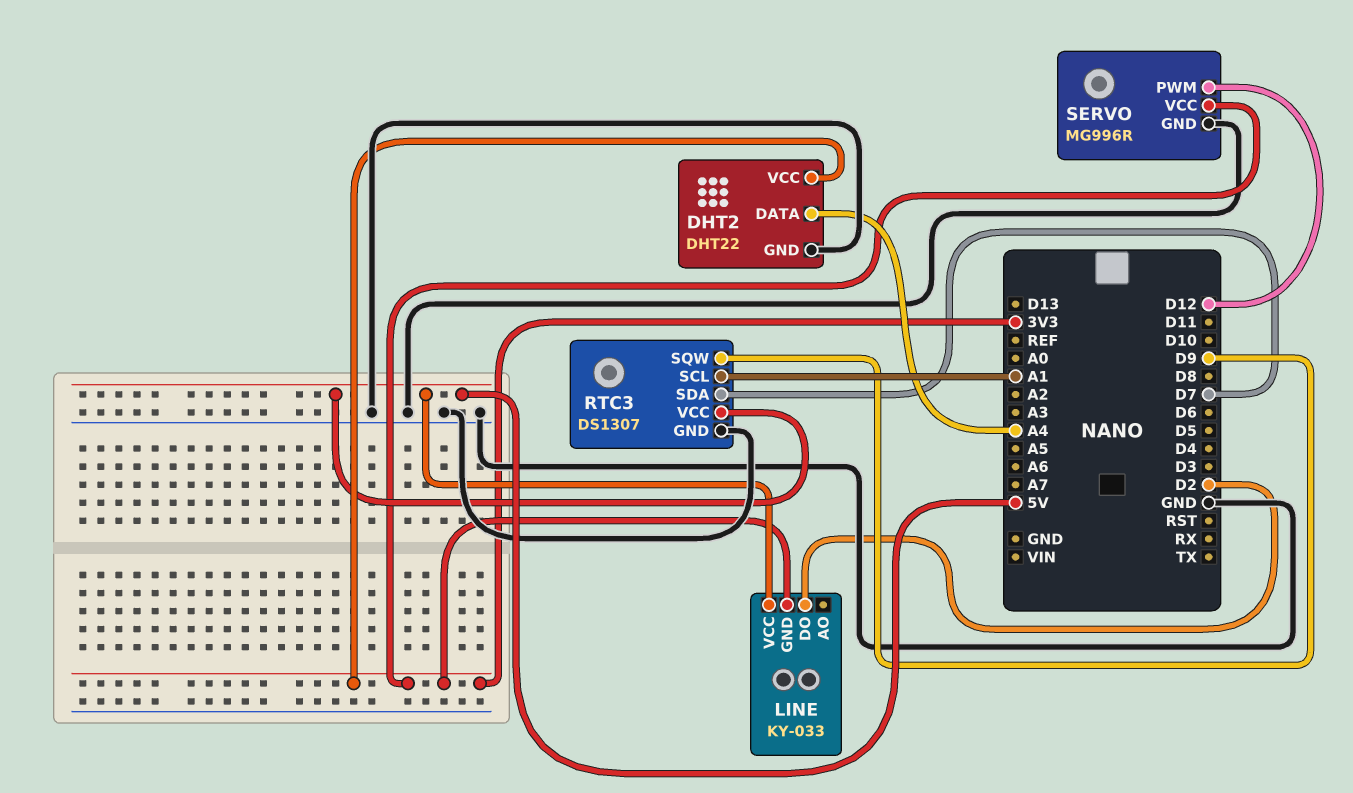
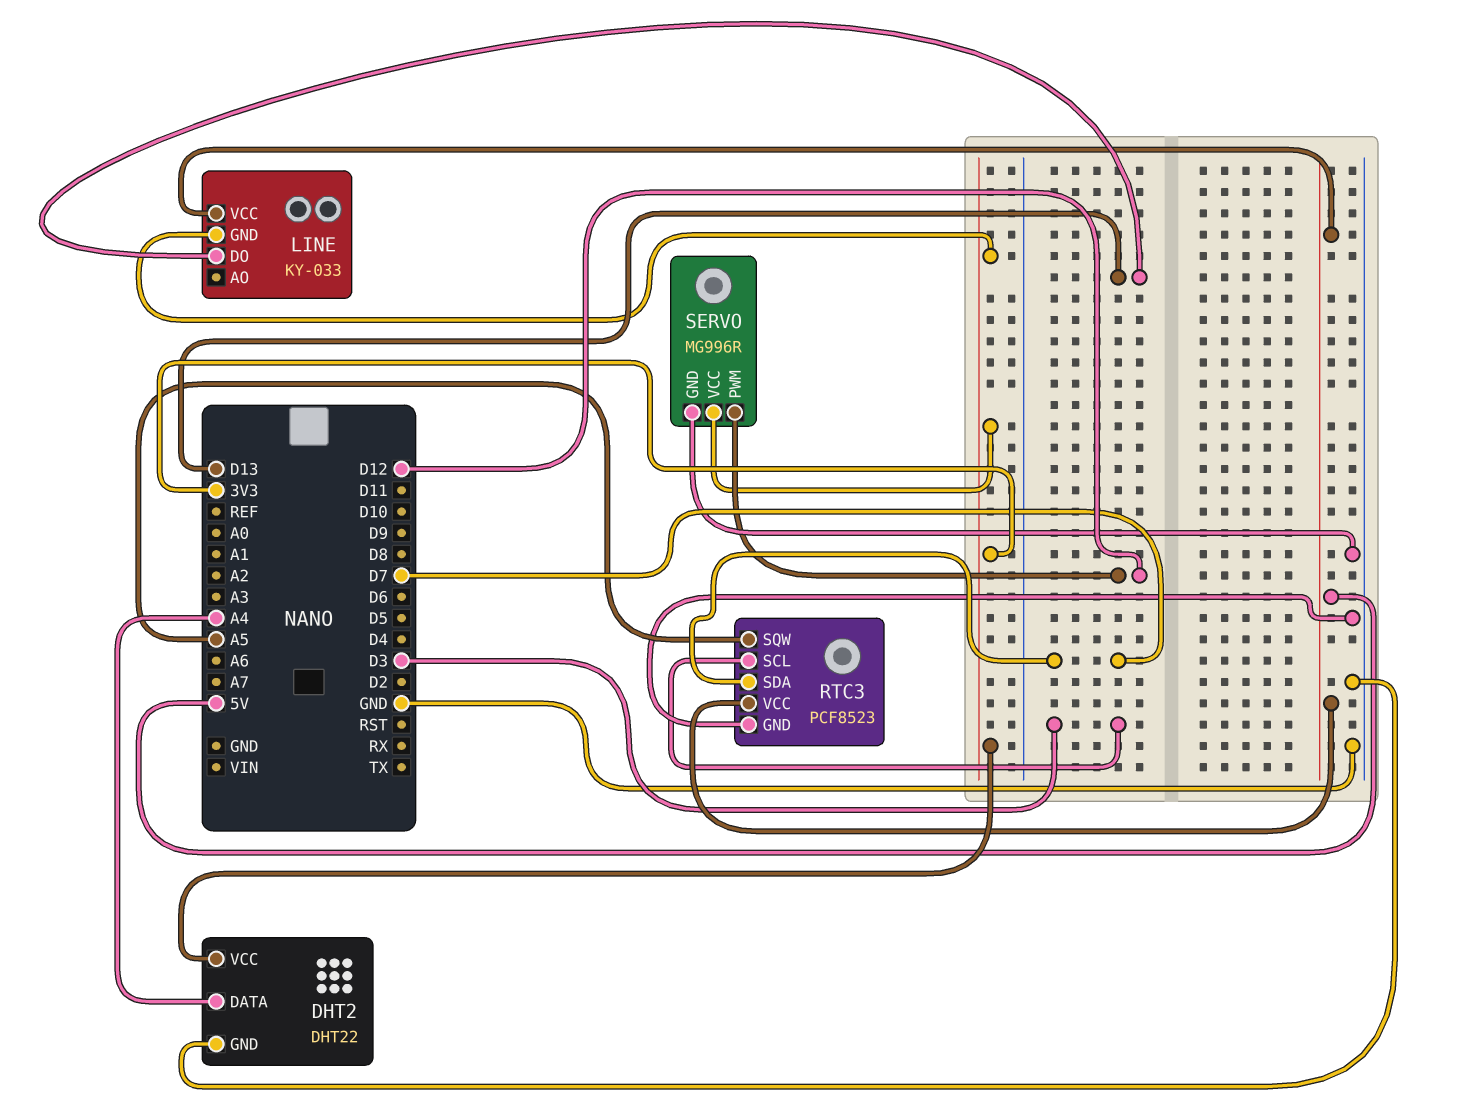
LINE pin DO: D2 -> D13
RTC3: DS1307 -> PCF8523
RTC3 pin SCL: A1 -> D3
RTC3 pin SQW: D9 -> A5

